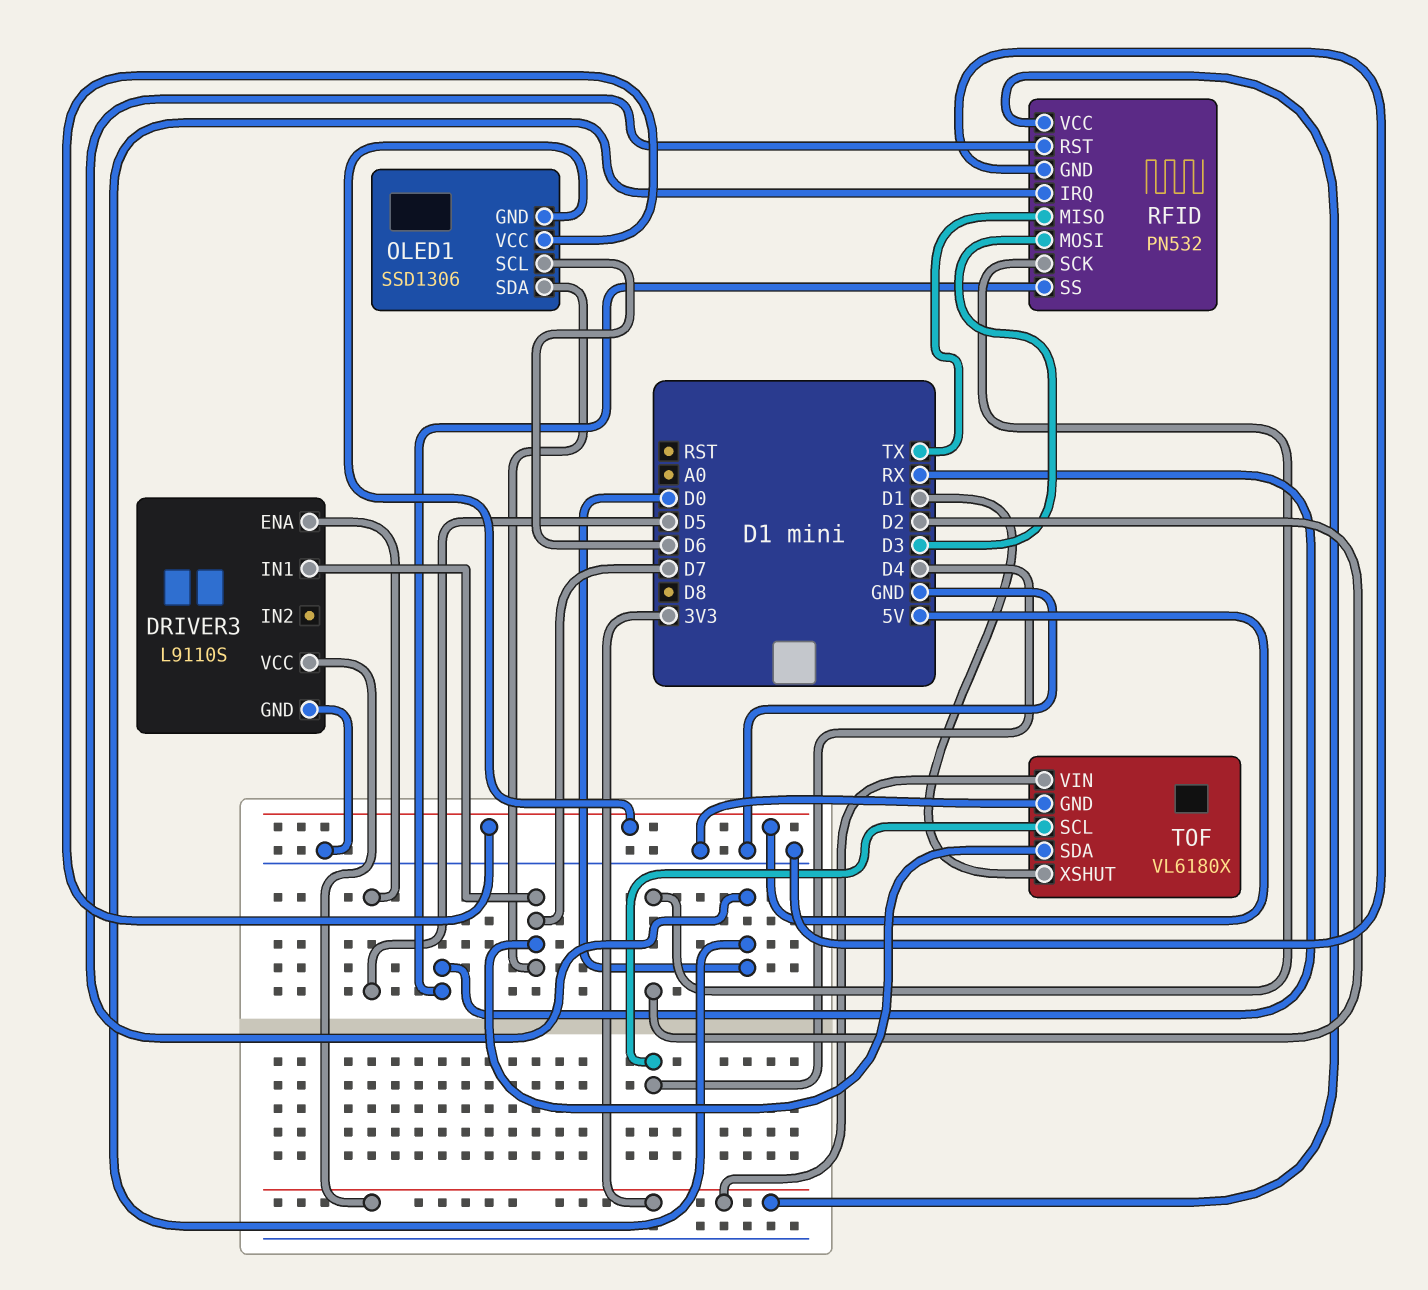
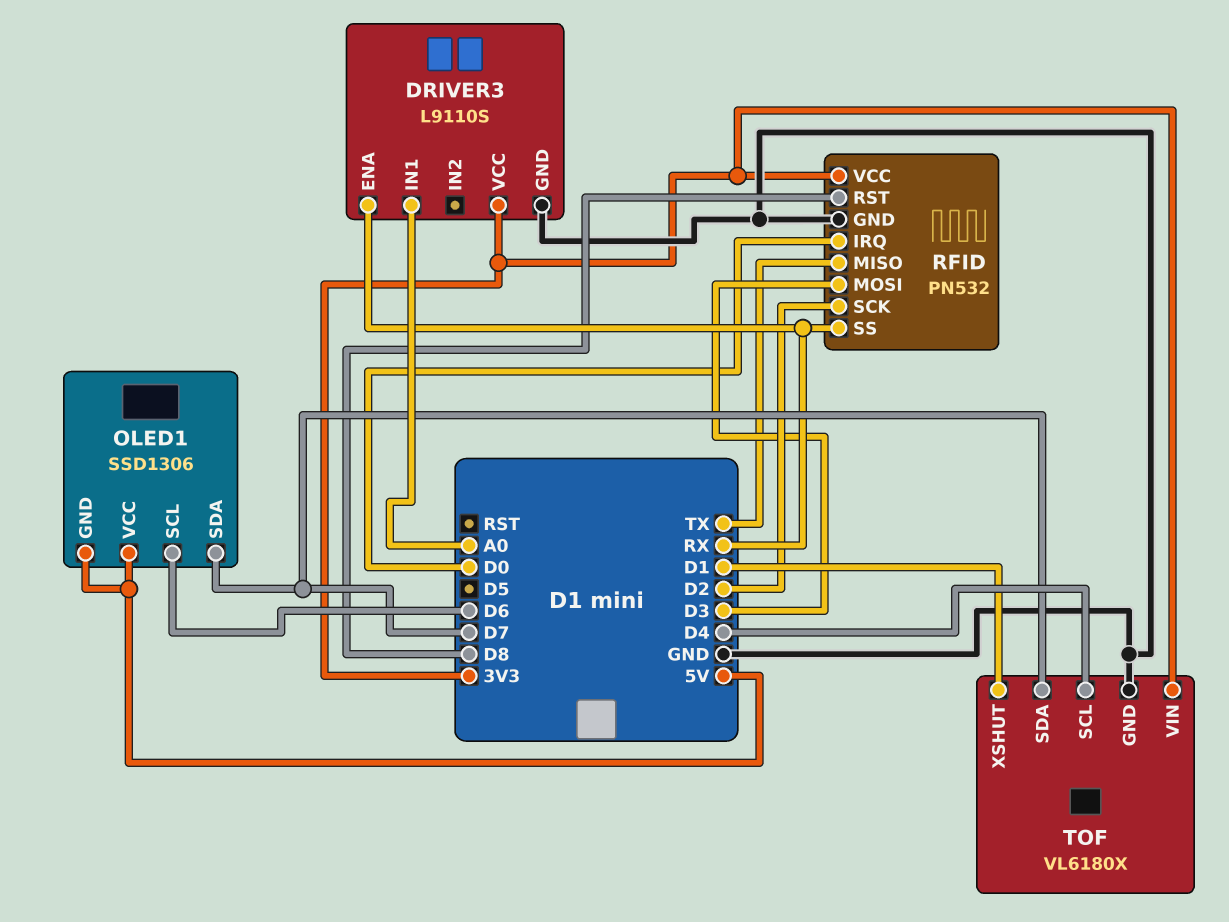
DRIVER3 pin ENA: D5 -> RX
DRIVER3 pin IN1: D7 -> A0
RFID pin RST: D0 -> D8

